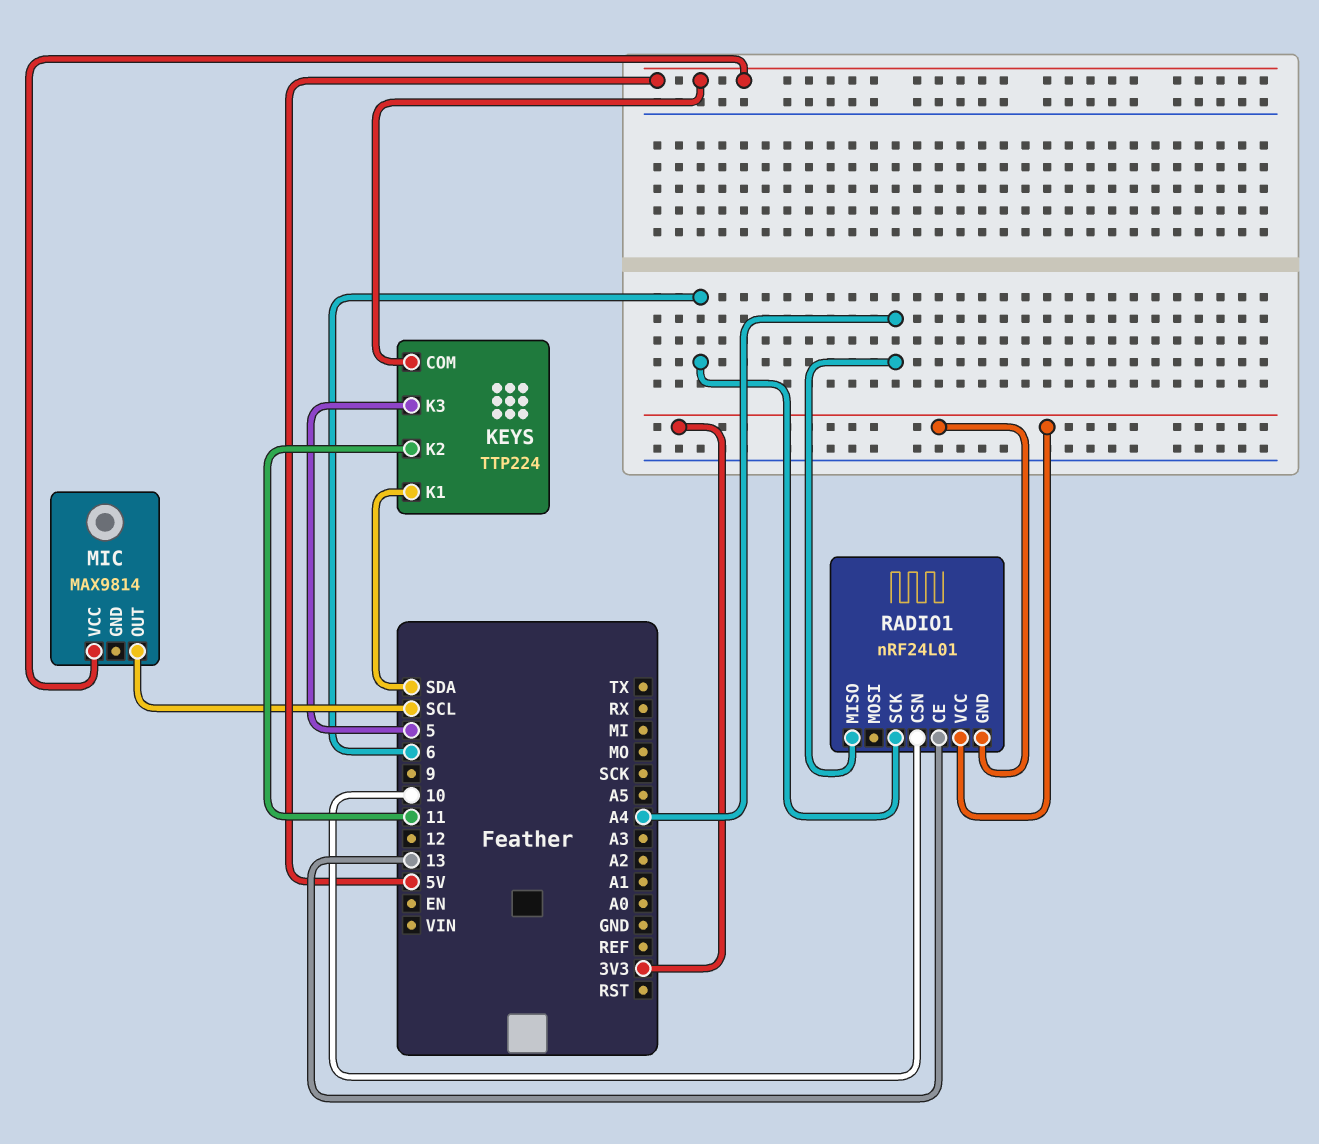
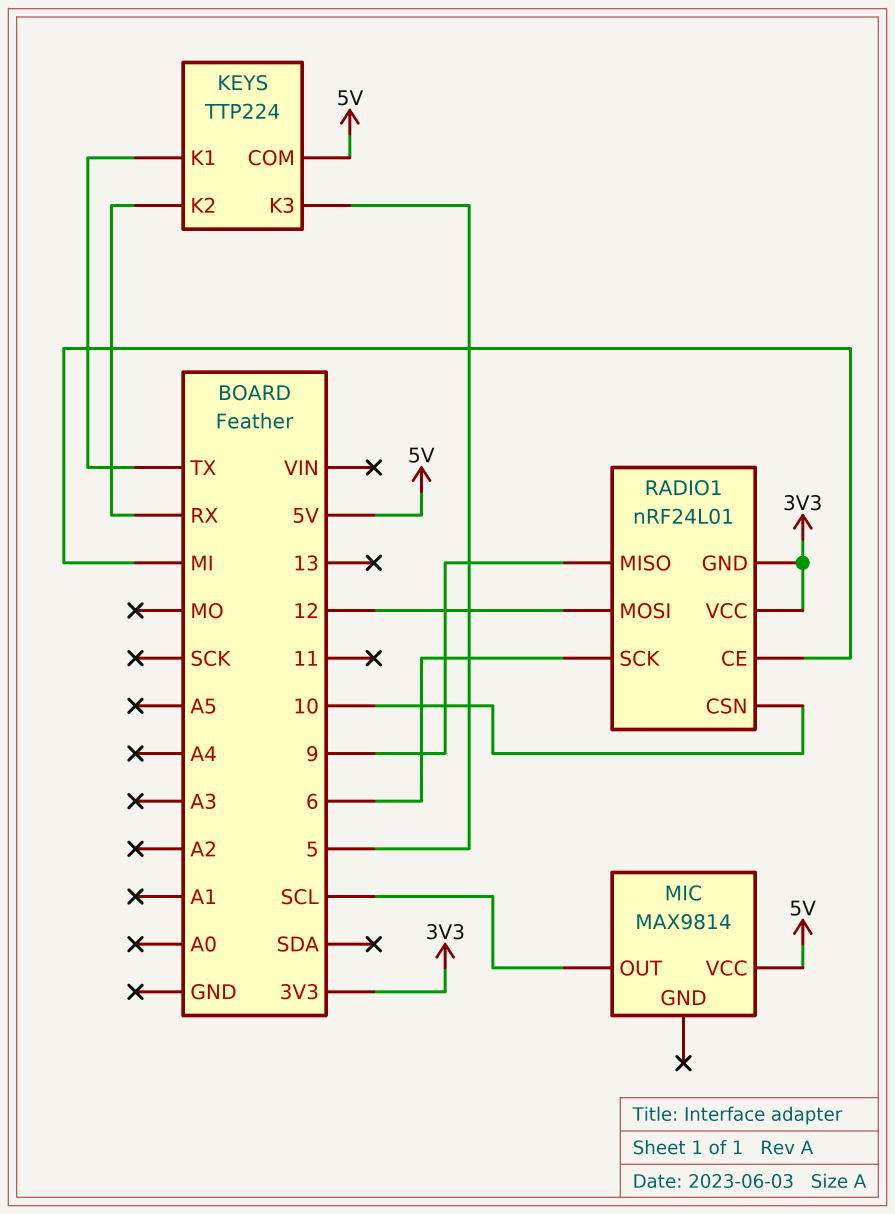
KEYS pin K1: SDA -> TX
KEYS pin K2: 11 -> RX
RADIO1 pin CE: 13 -> MI
RADIO1 pin MISO: A4 -> 9
RADIO1 pin MOSI: none -> 12

